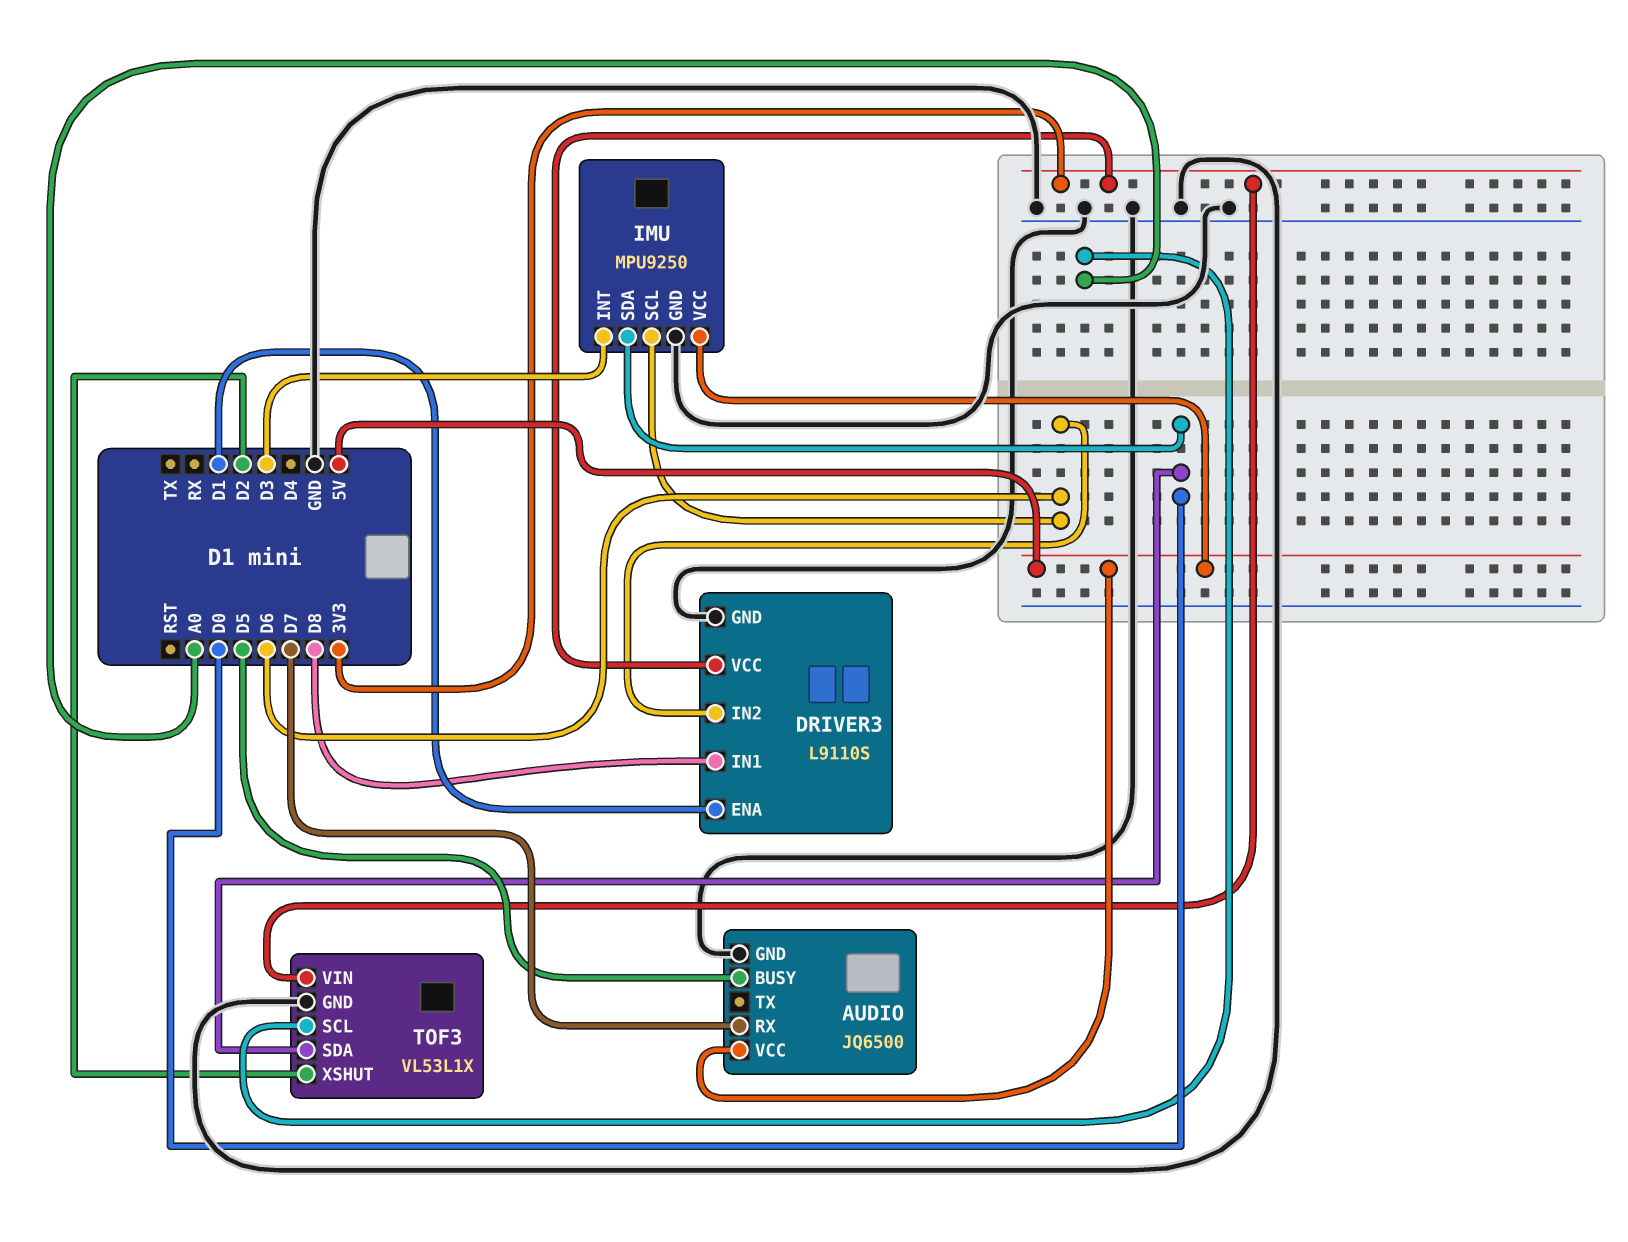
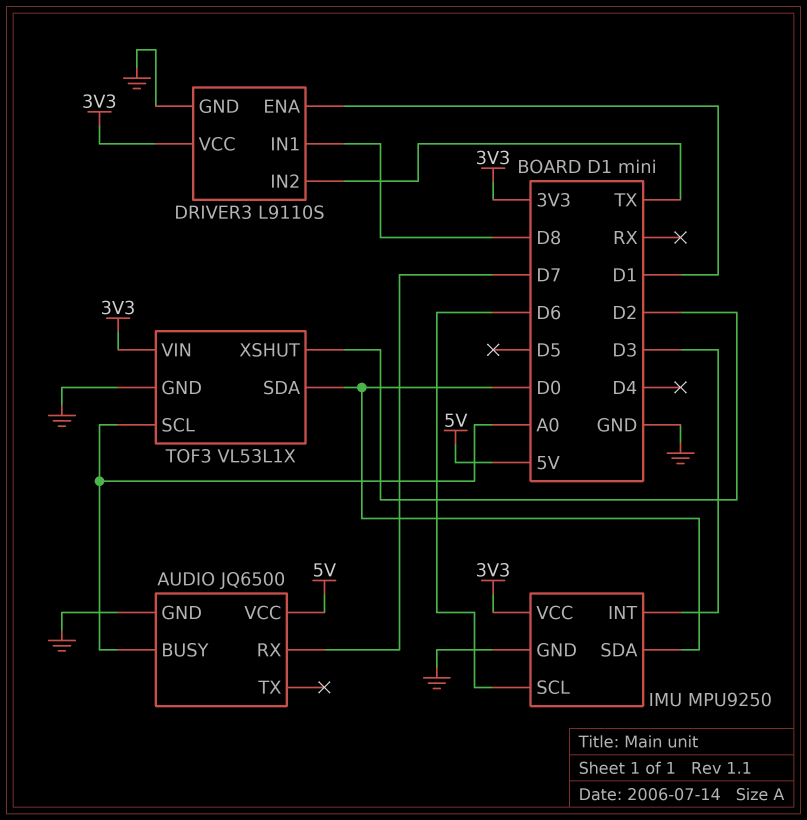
AUDIO pin BUSY: D5 -> A0
DRIVER3 pin IN2: D6 -> TX
IMU pin VCC: 5V -> 3V3

